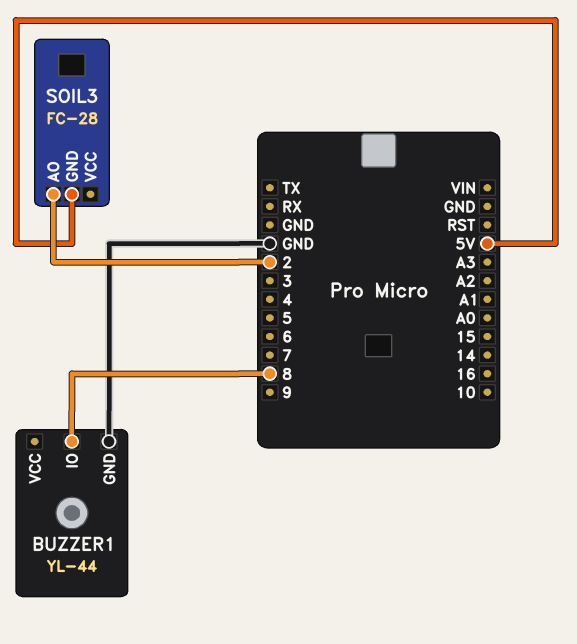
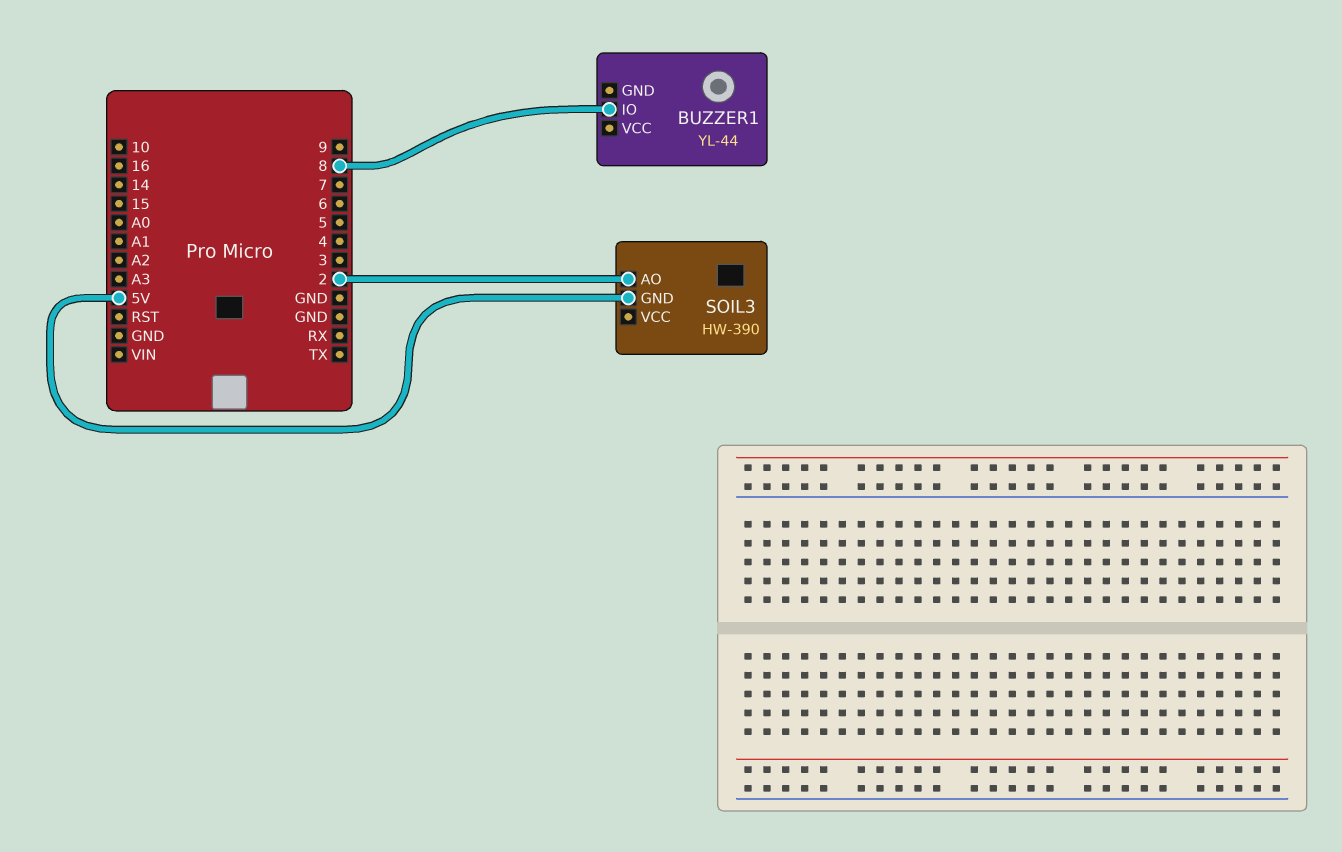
BUZZER1 pin GND: GND -> none
SOIL3: FC-28 -> HW-390

